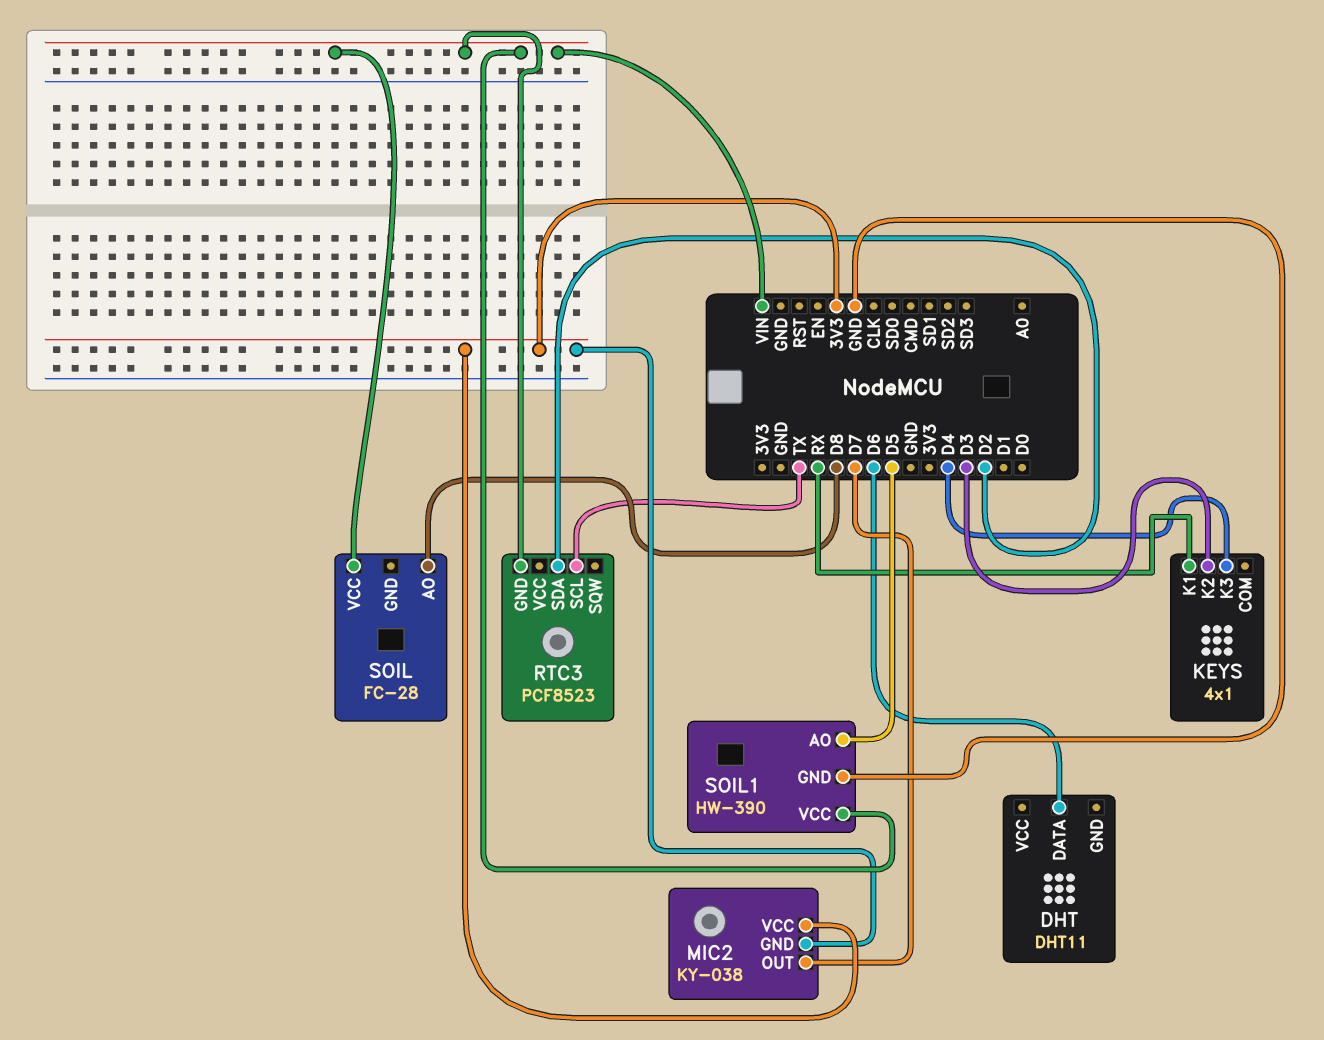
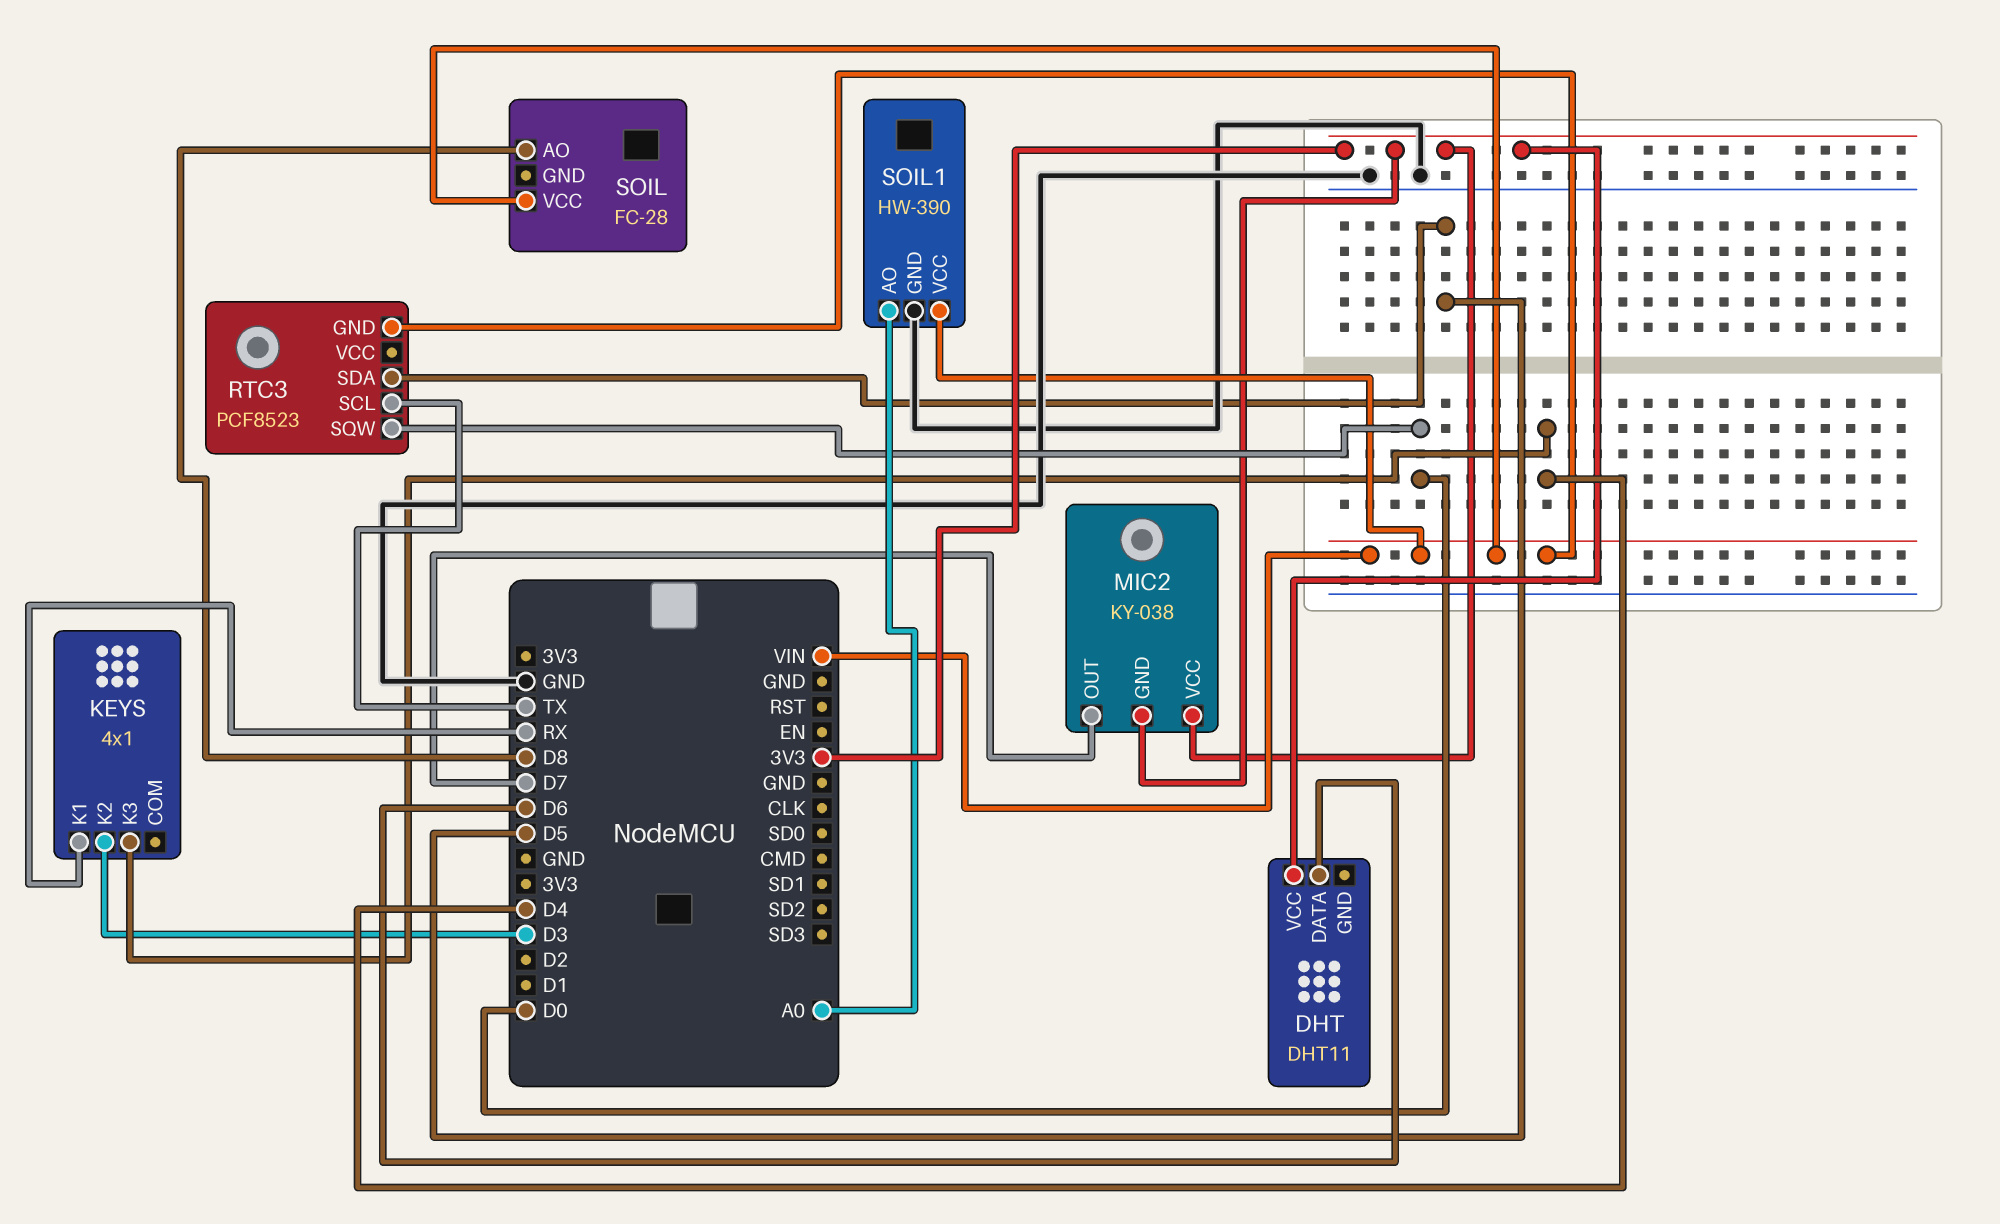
DHT pin VCC: none -> 3V3
RTC3 pin SDA: D2 -> D5
RTC3 pin SQW: none -> D0
SOIL1 pin AO: D5 -> A0

